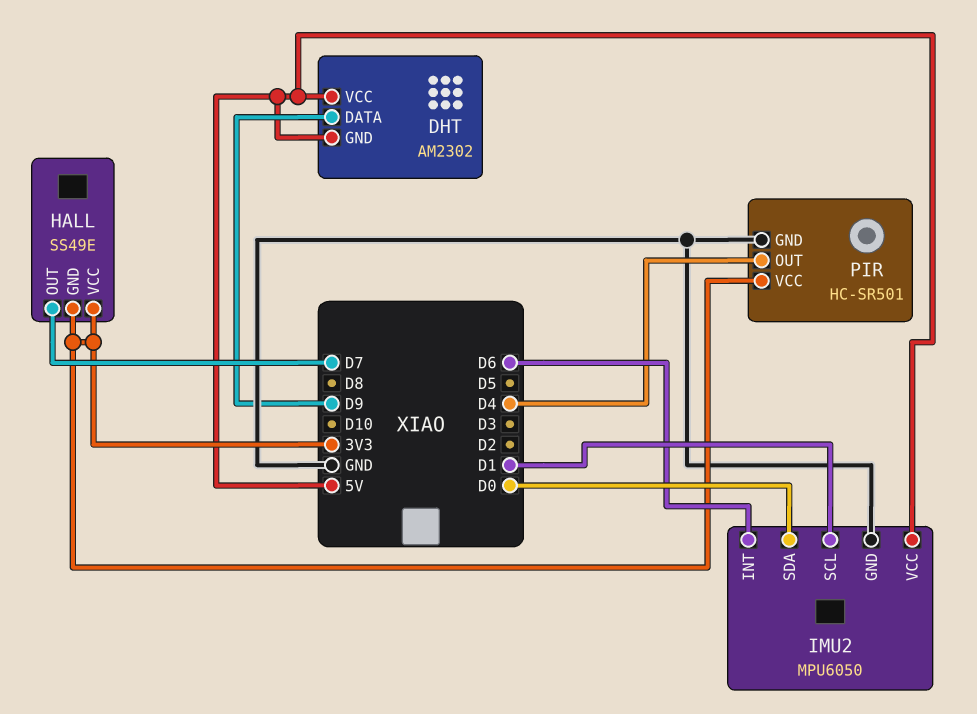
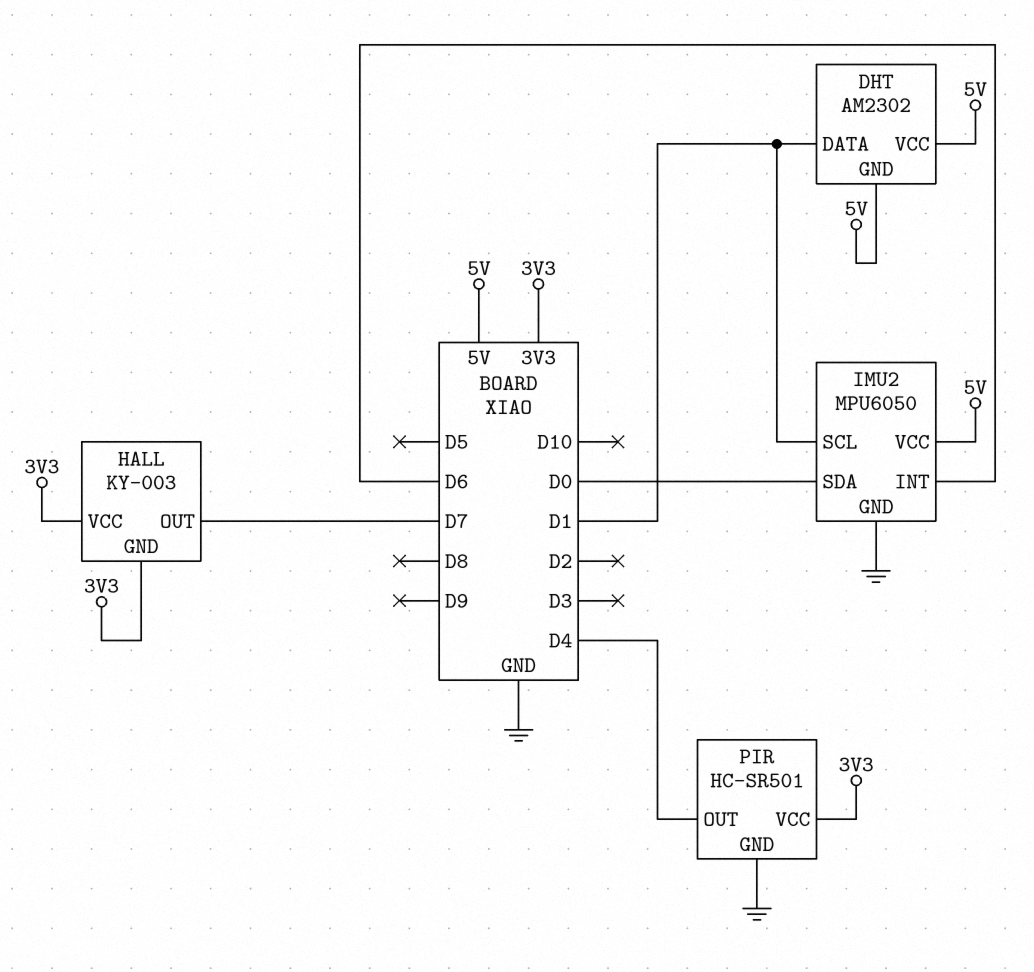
DHT pin DATA: D9 -> D1
HALL: SS49E -> KY-003

